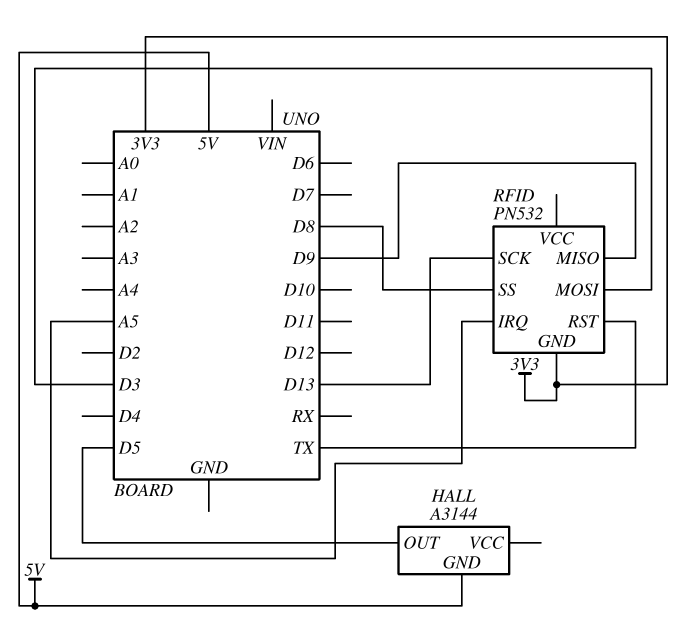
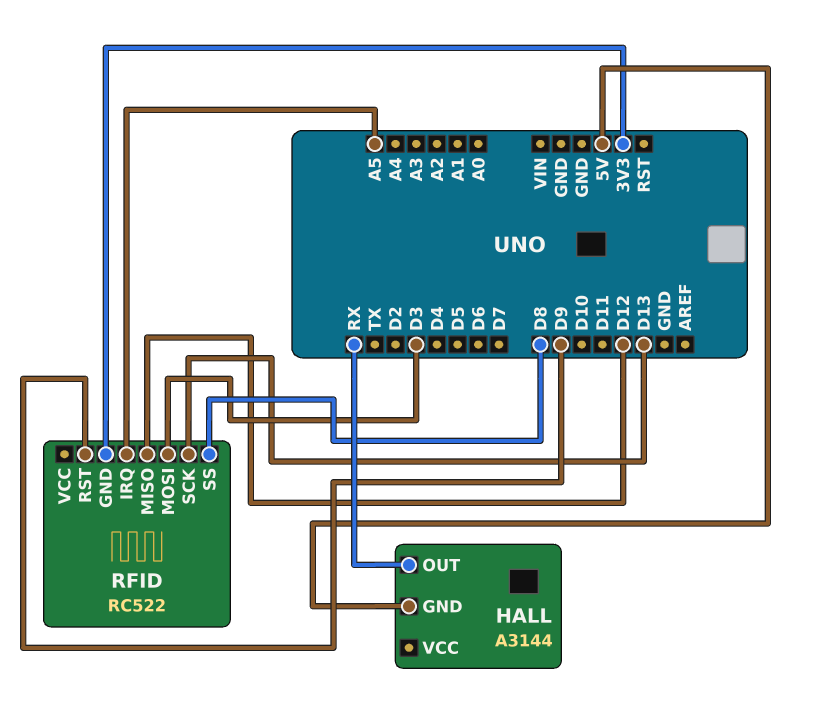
HALL pin OUT: D5 -> RX
RFID: PN532 -> RC522
RFID pin MISO: D9 -> D12
RFID pin RST: TX -> D9

